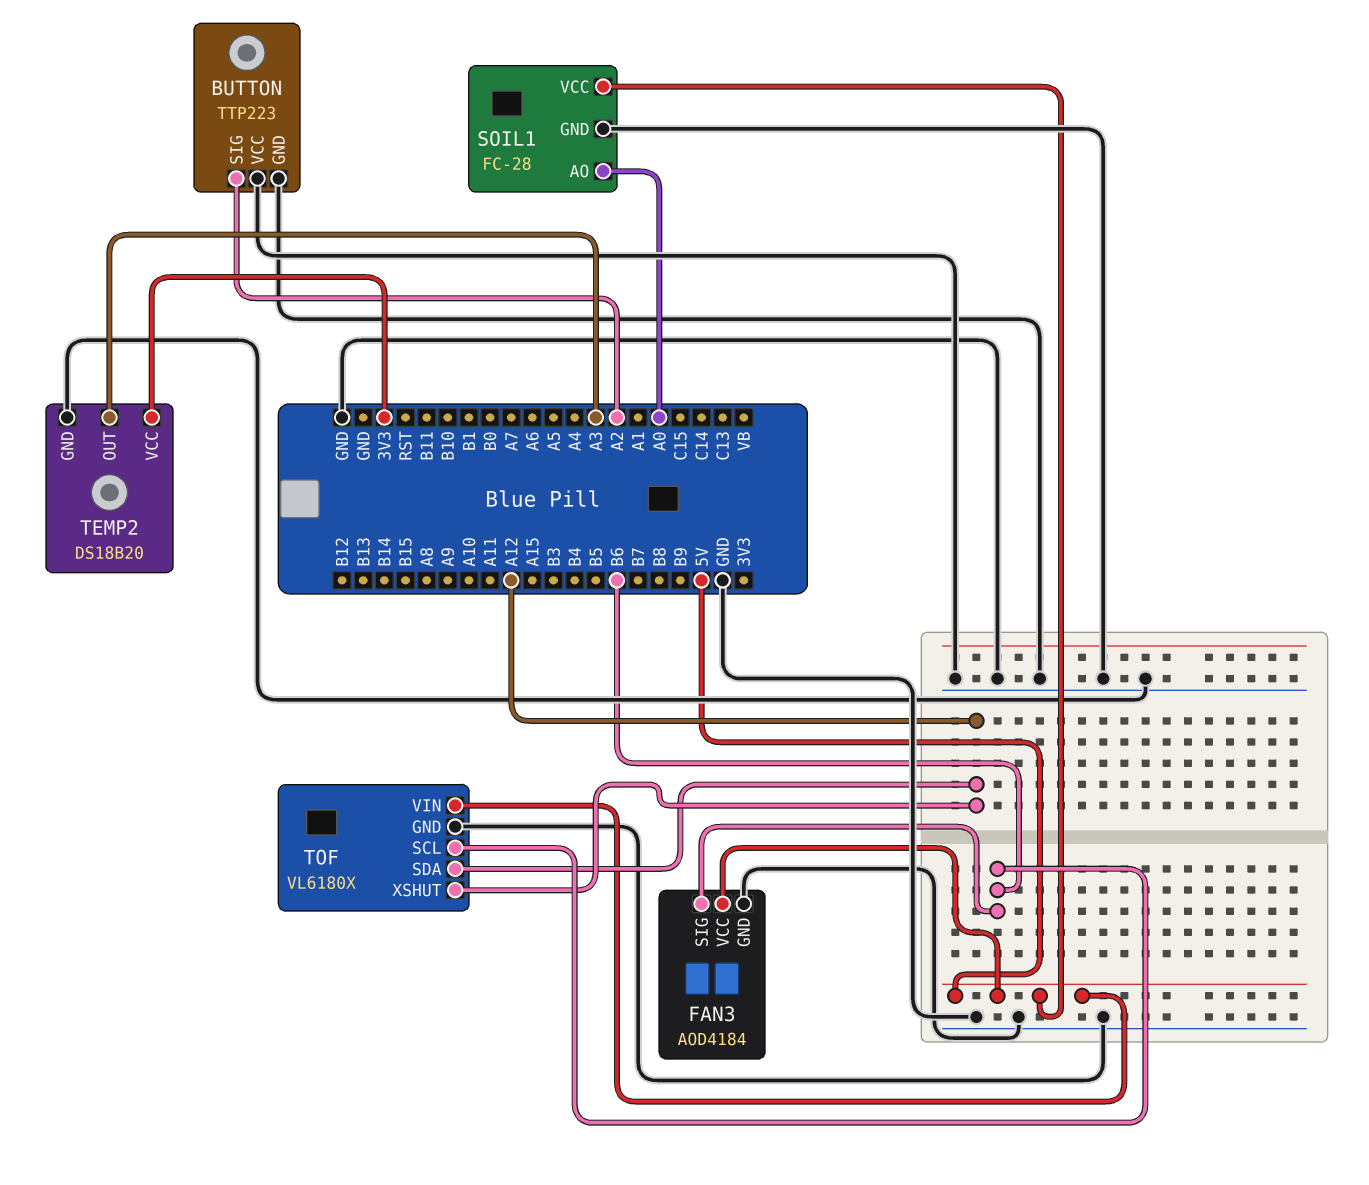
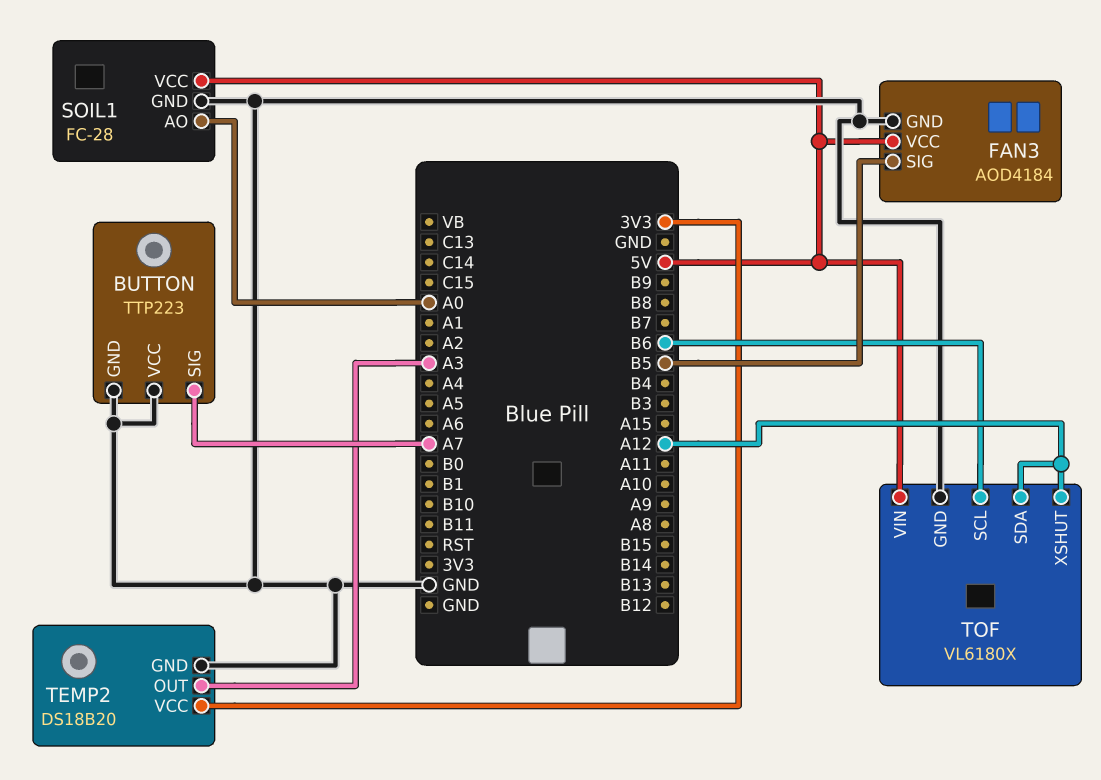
BUTTON pin SIG: A2 -> A7
FAN3 pin SIG: B6 -> B5

